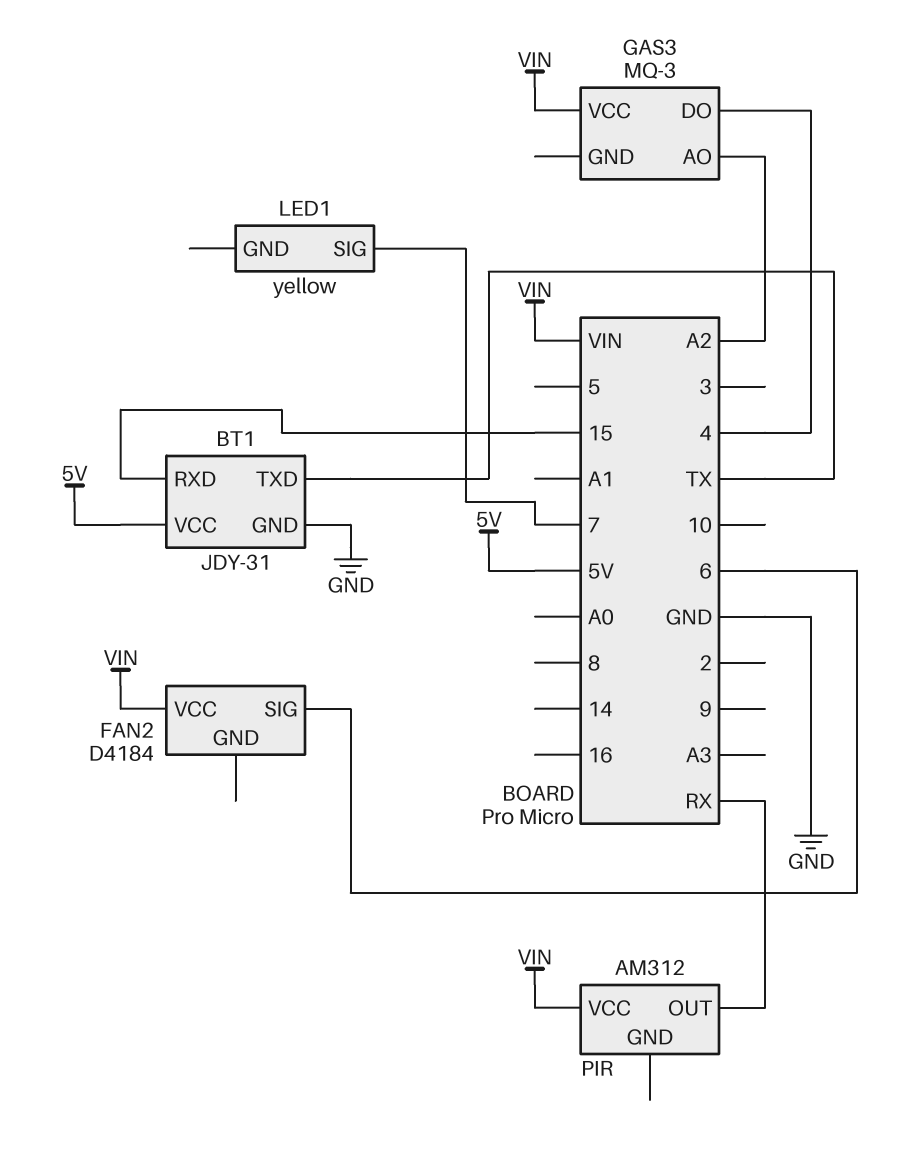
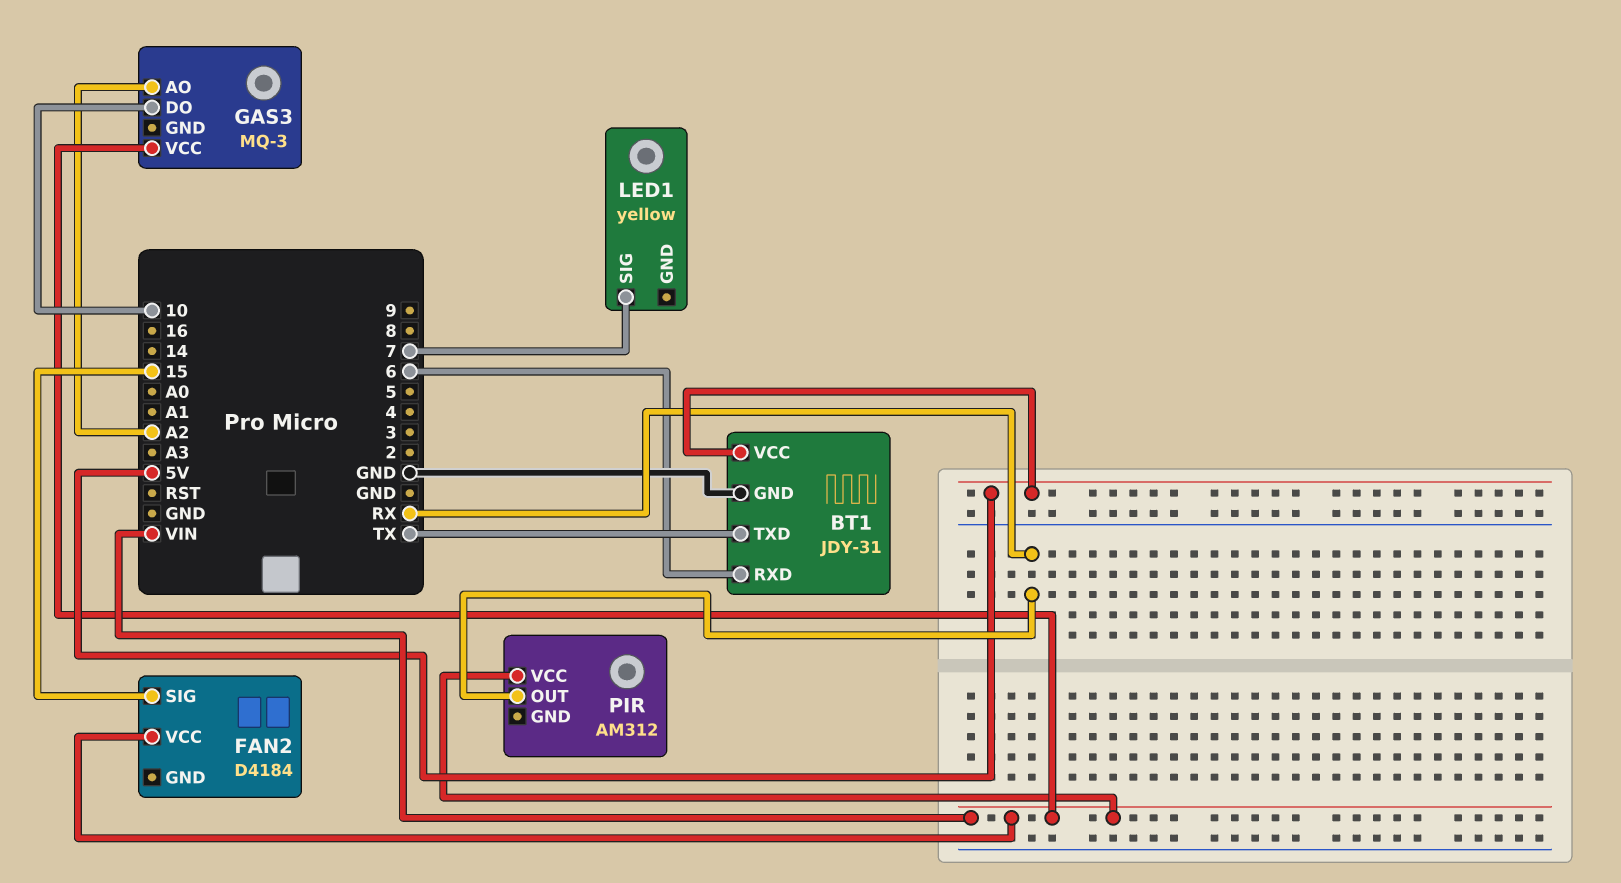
BT1 pin RXD: 15 -> 6
FAN2 pin SIG: 6 -> 15
GAS3 pin DO: 4 -> 10

